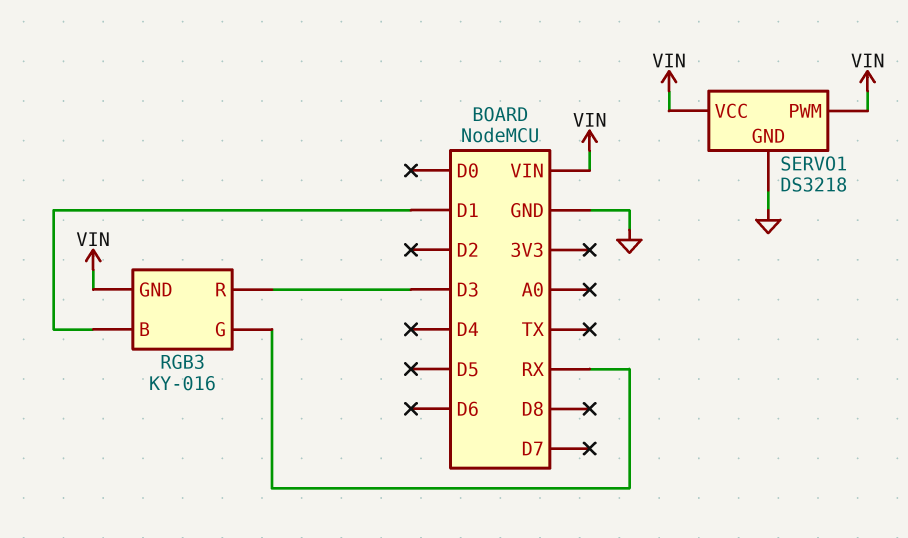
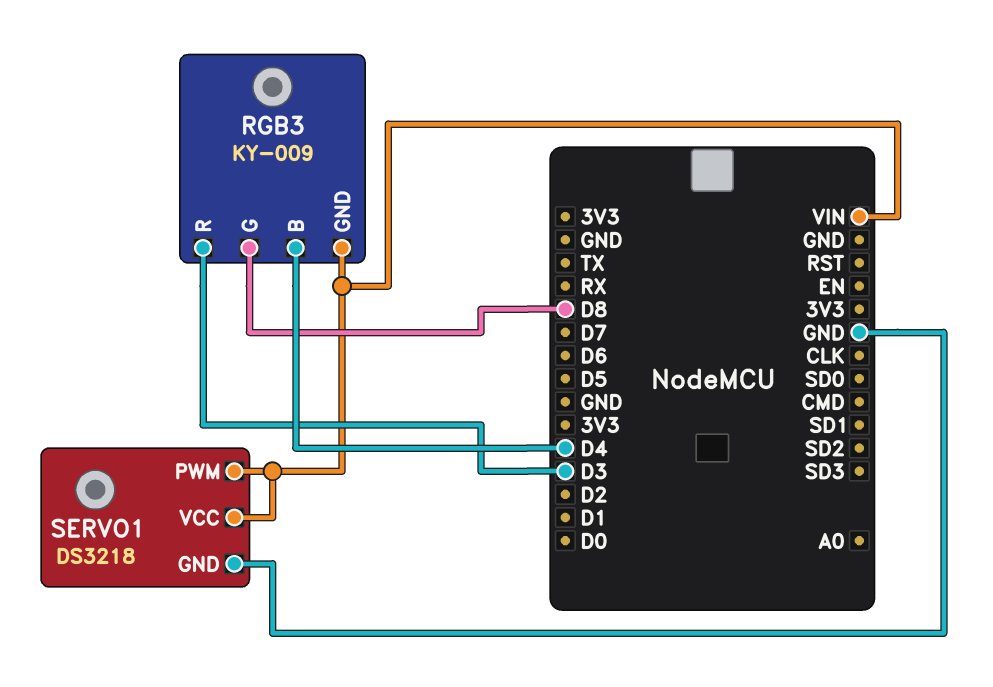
RGB3: KY-016 -> KY-009
RGB3 pin B: D1 -> D4
RGB3 pin G: RX -> D8

